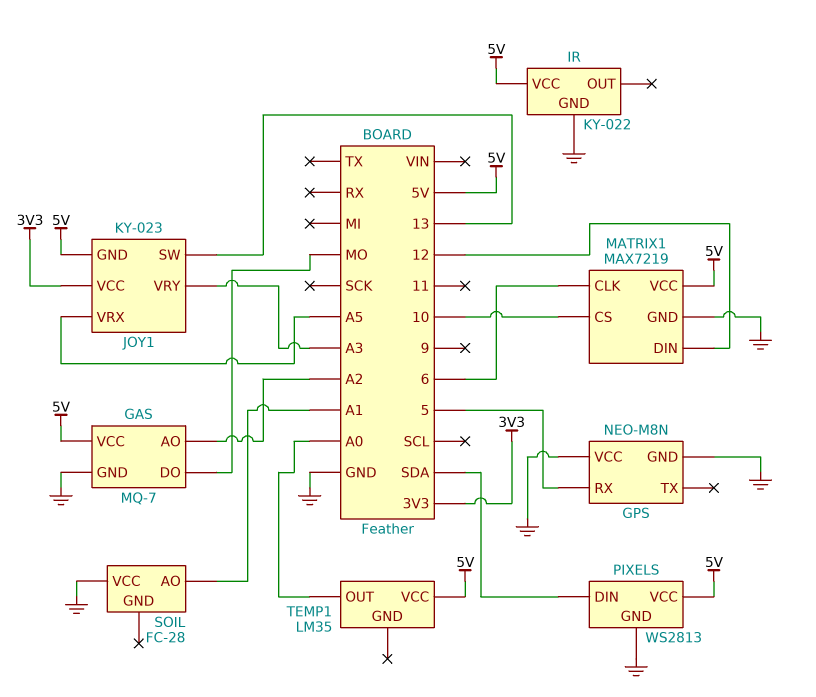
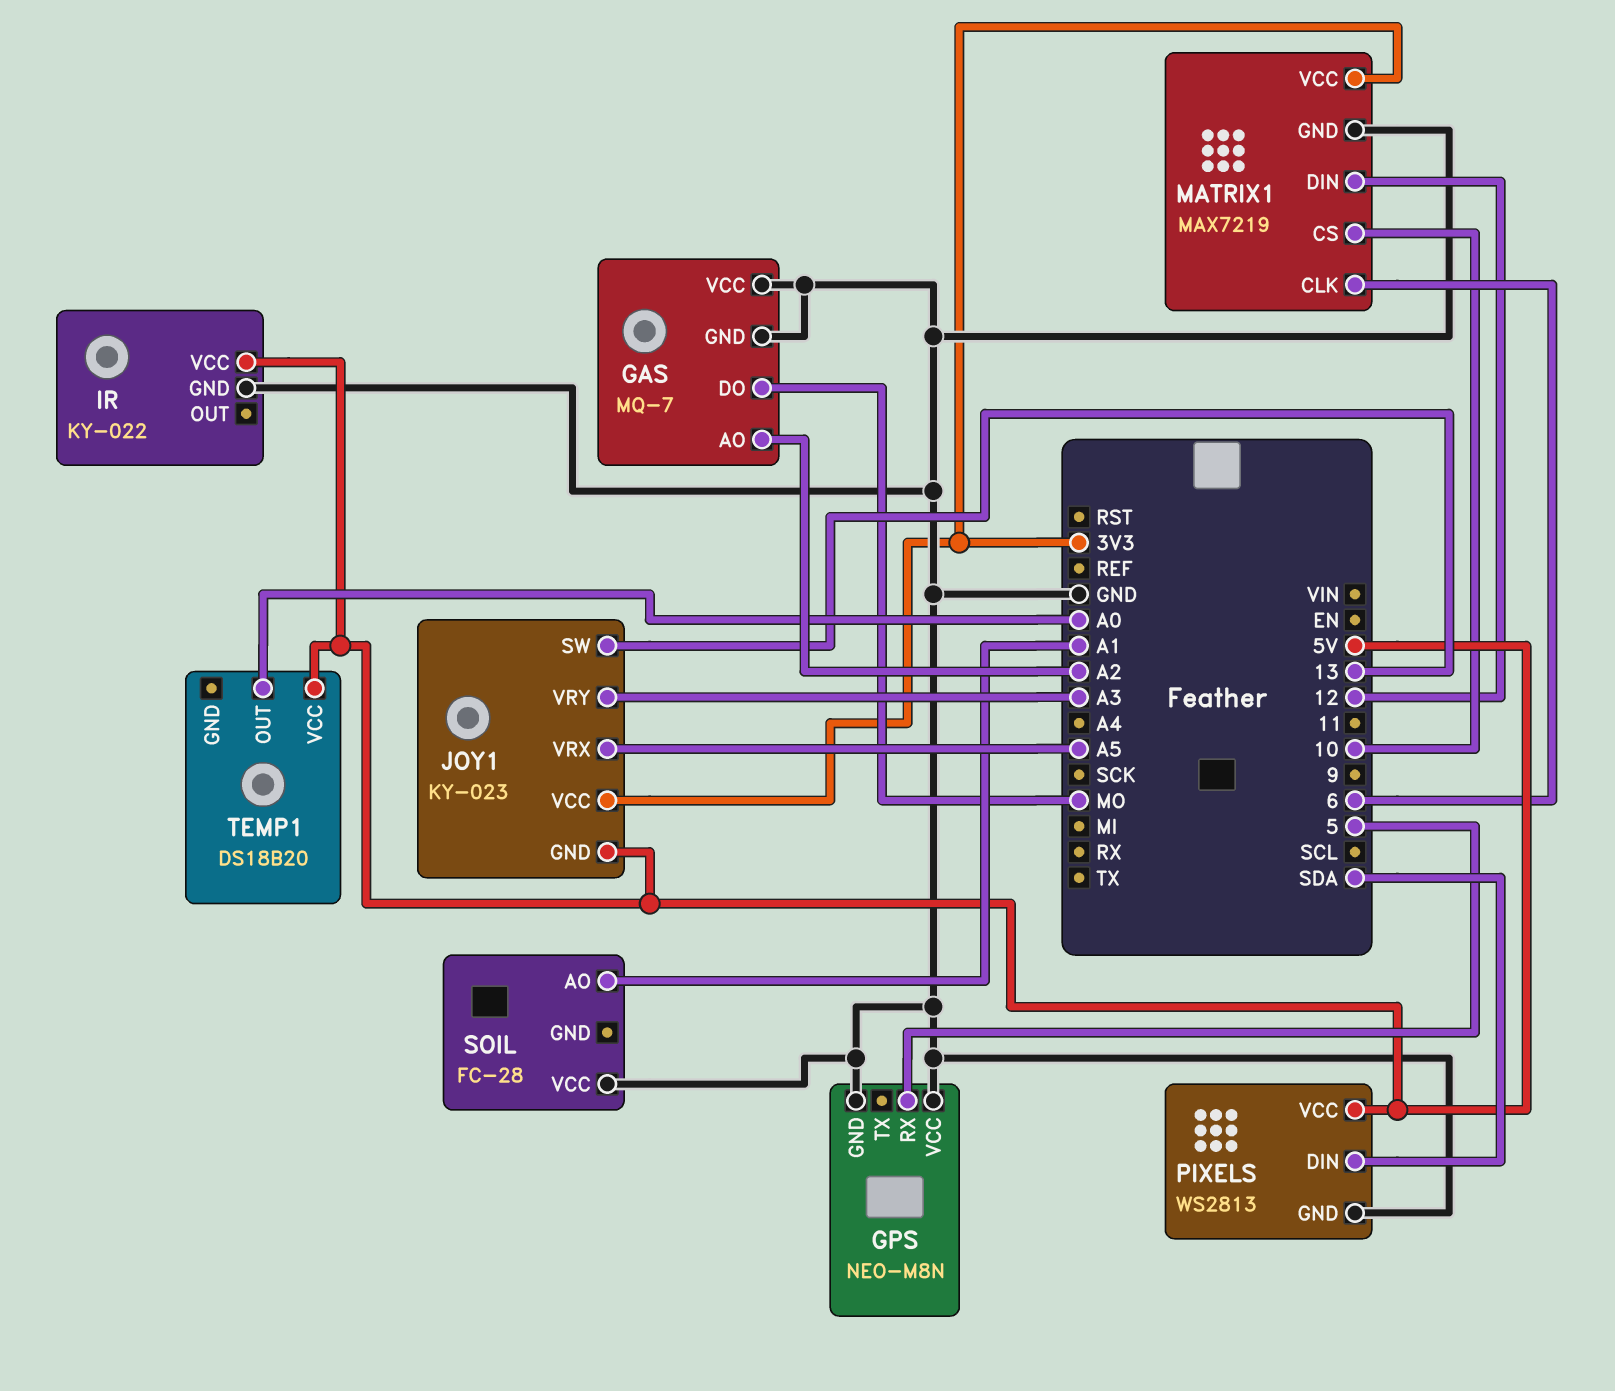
GAS pin VCC: 5V -> GND
MATRIX1 pin VCC: 5V -> 3V3
TEMP1: LM35 -> DS18B20

